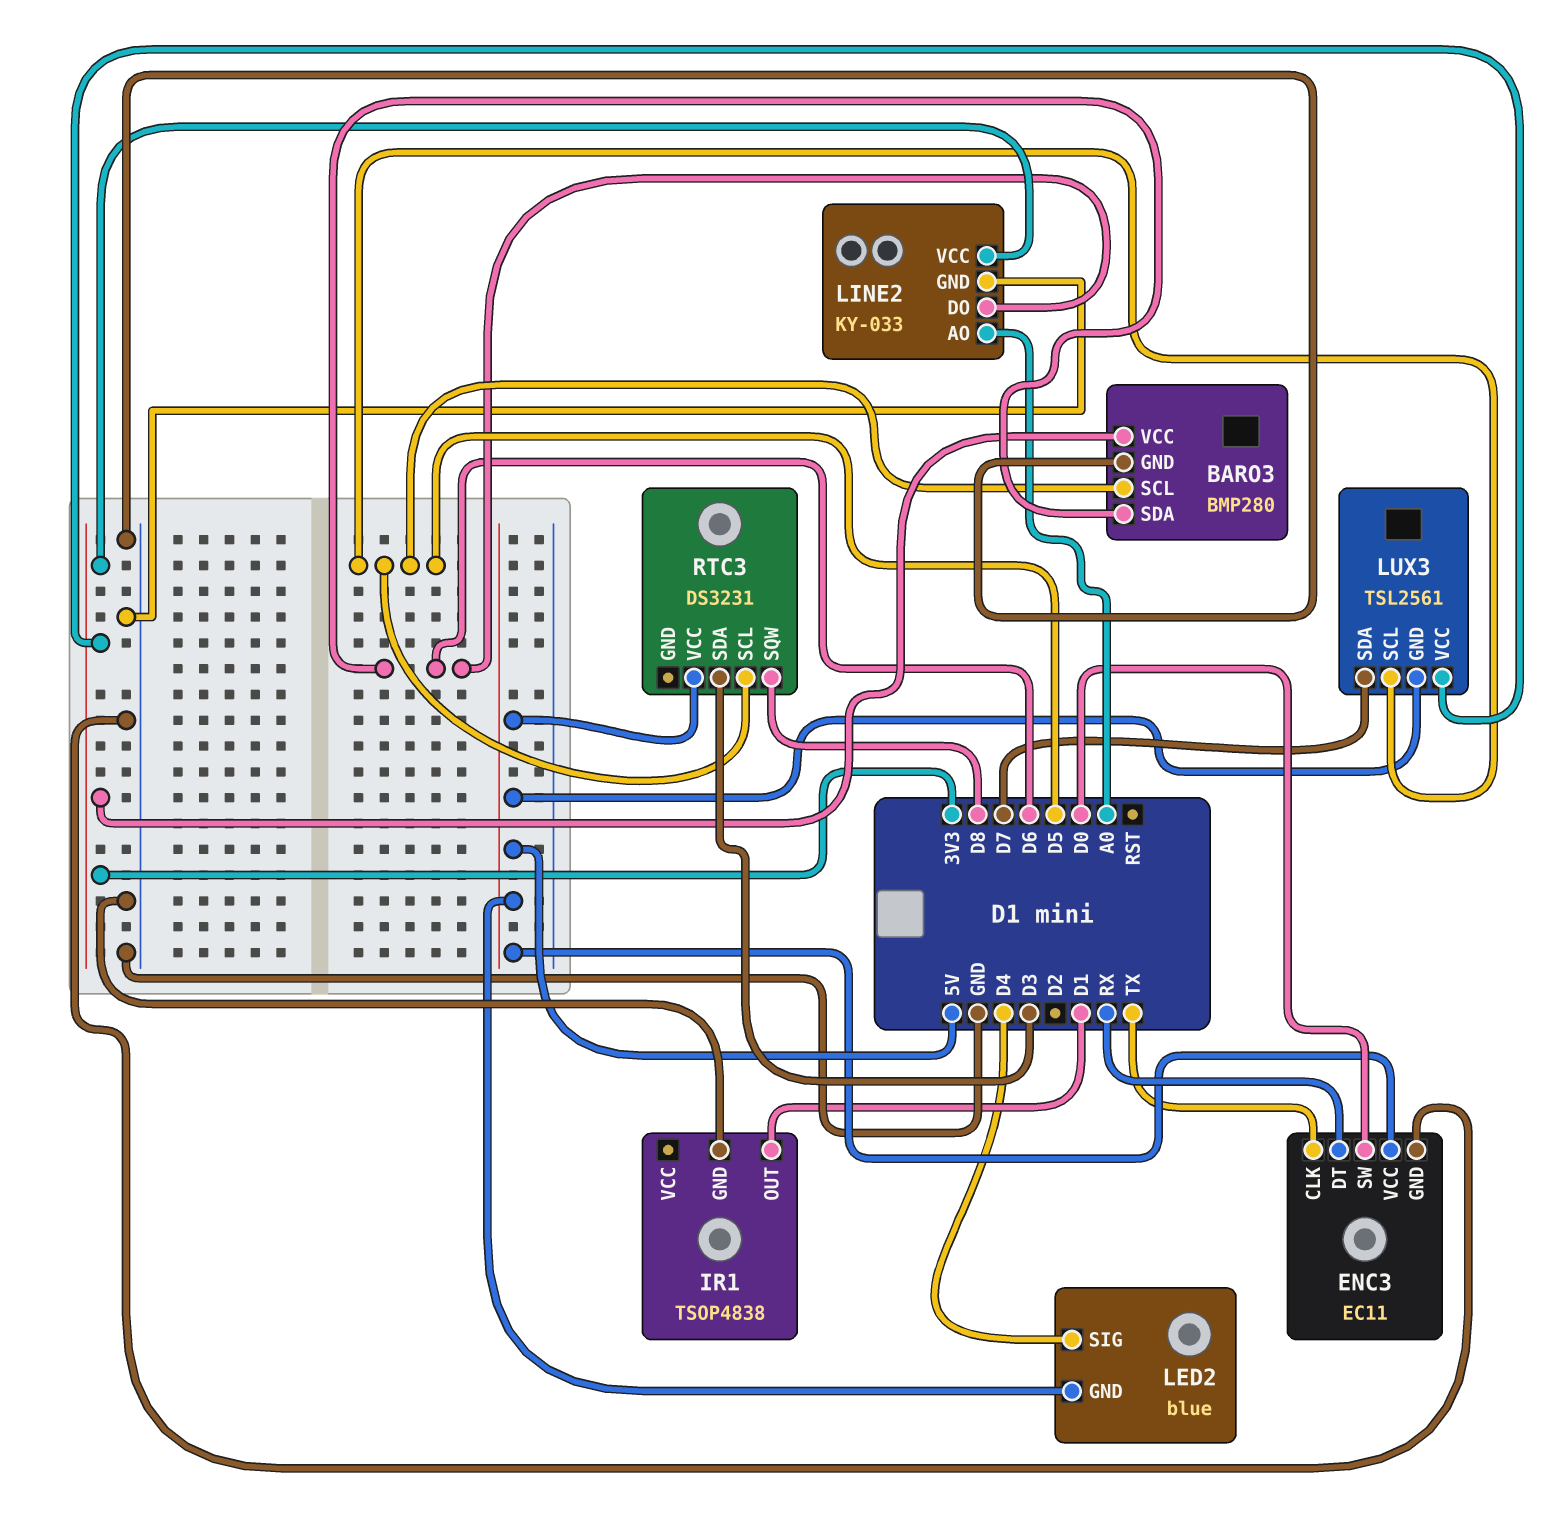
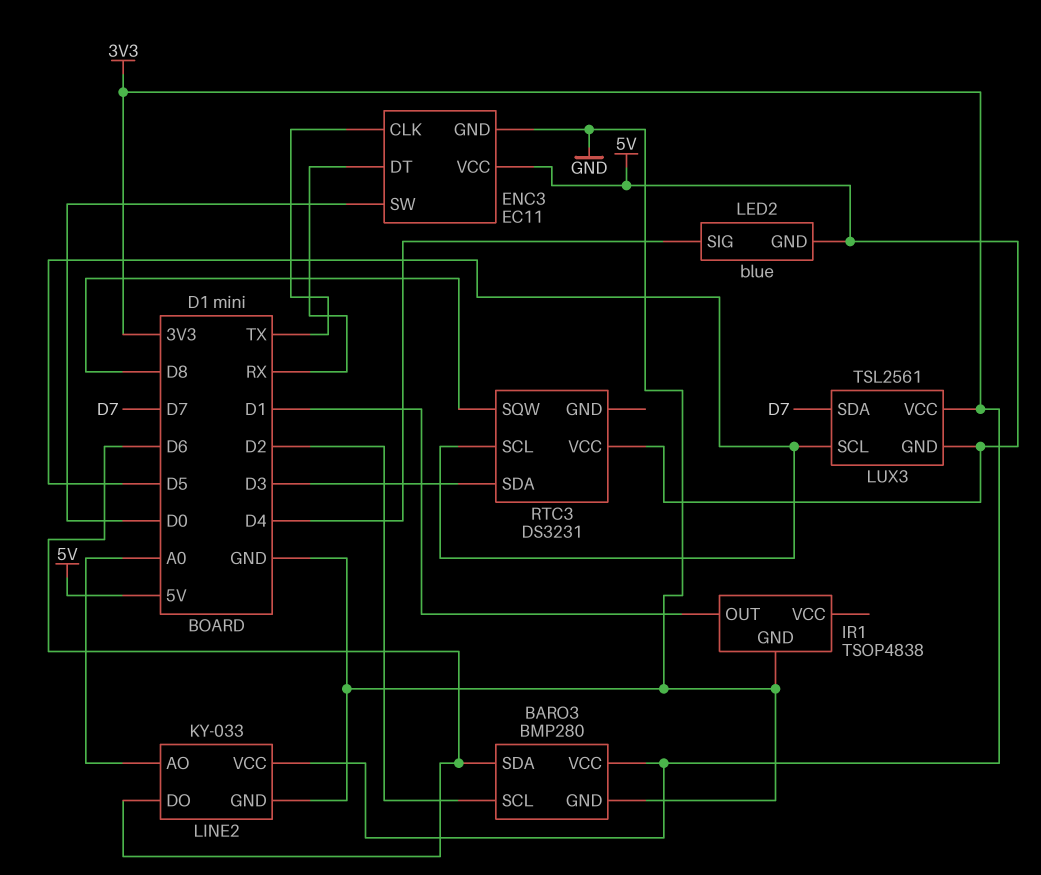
BARO3 pin SCL: D5 -> D2

